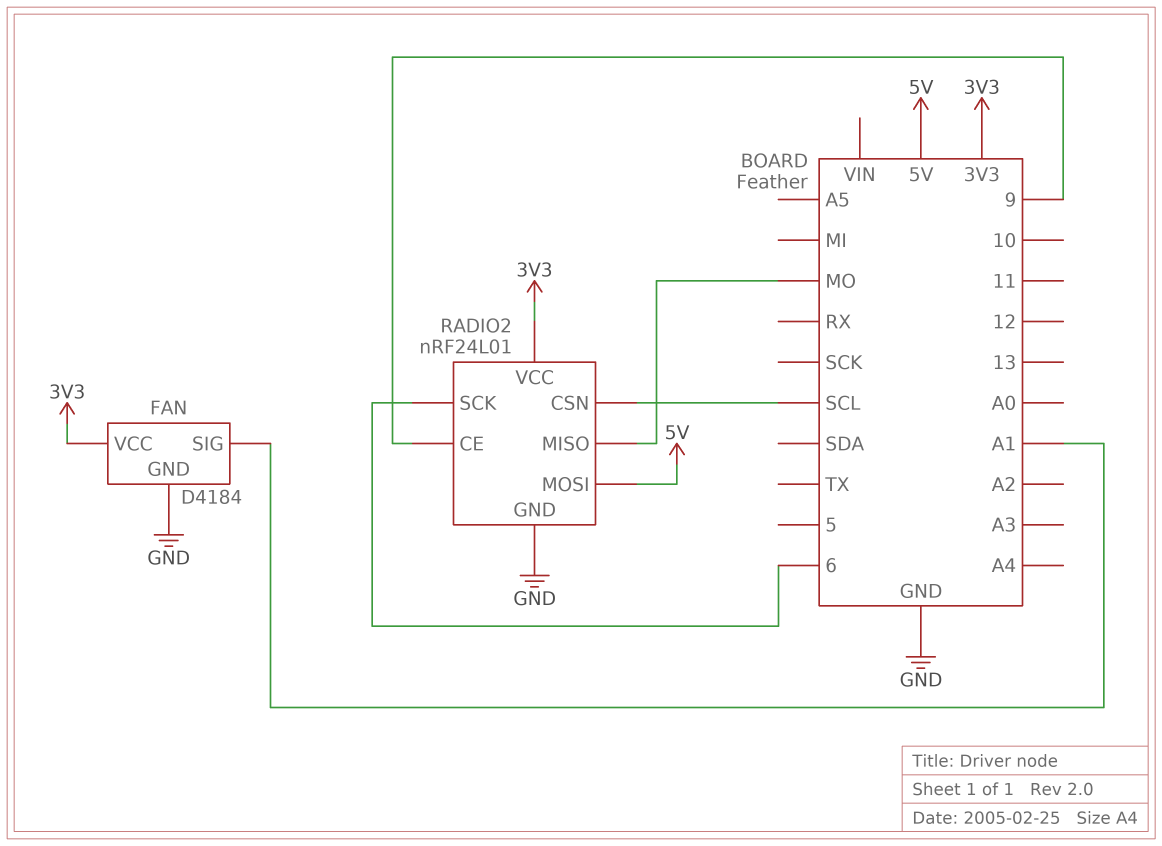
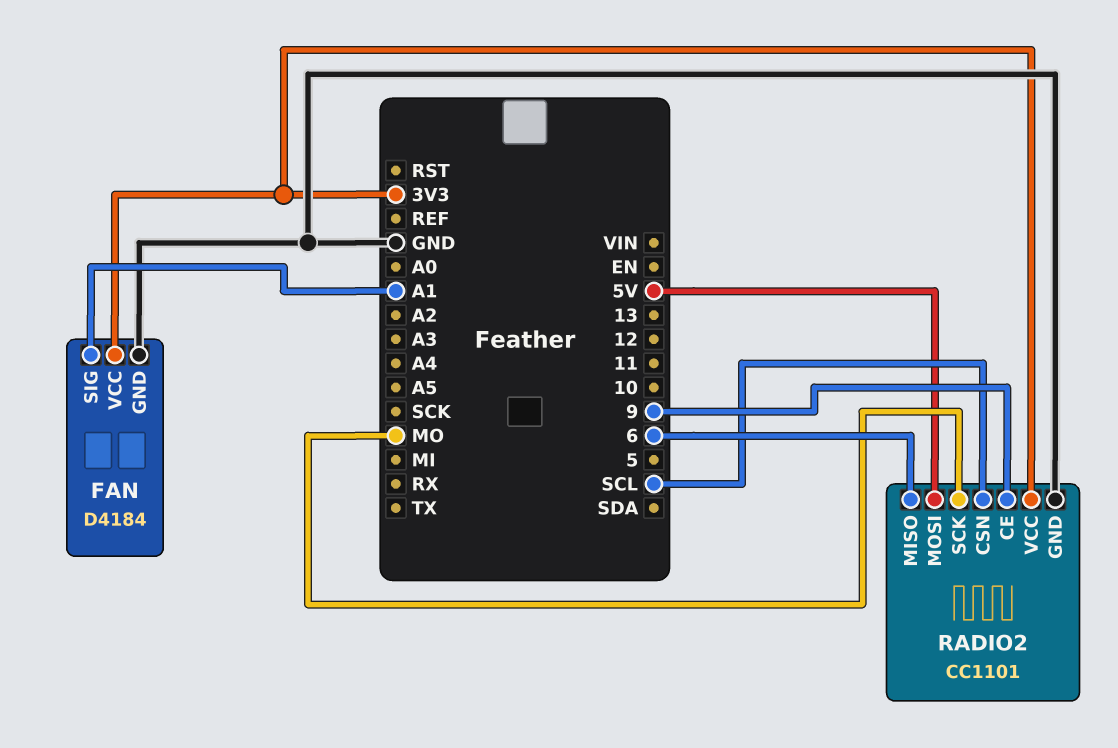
RADIO2: nRF24L01 -> CC1101
RADIO2 pin MISO: MO -> 6
RADIO2 pin SCK: 6 -> MO

